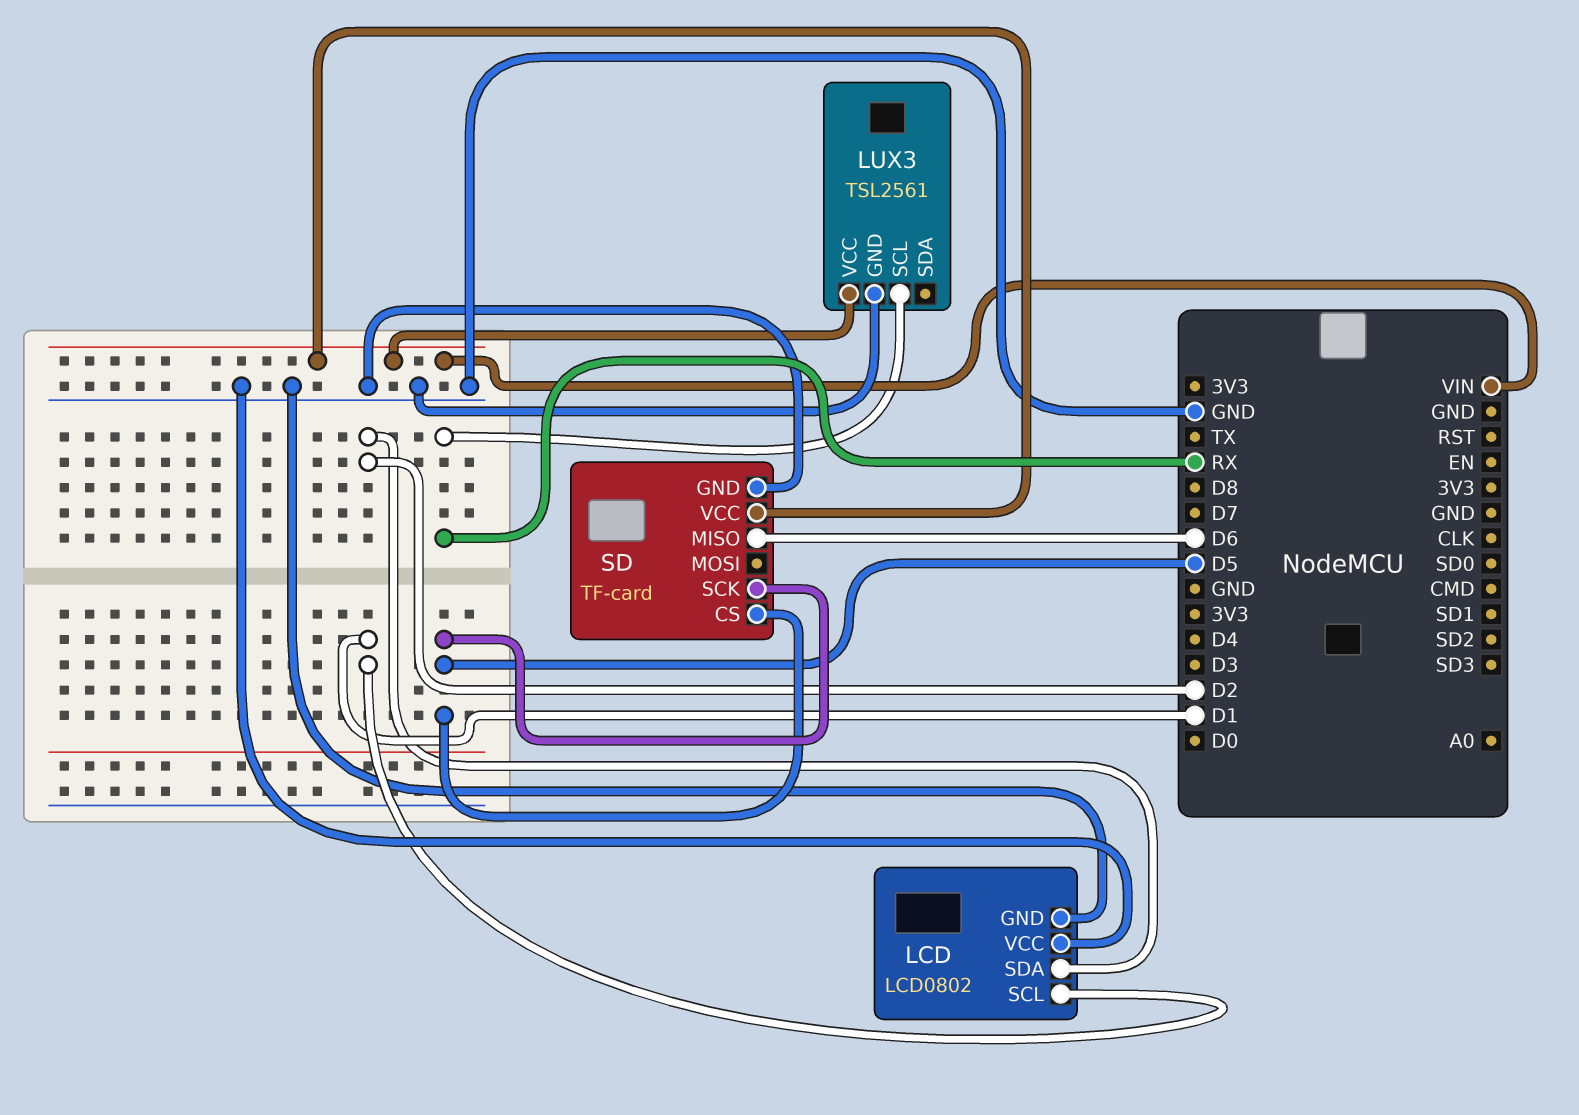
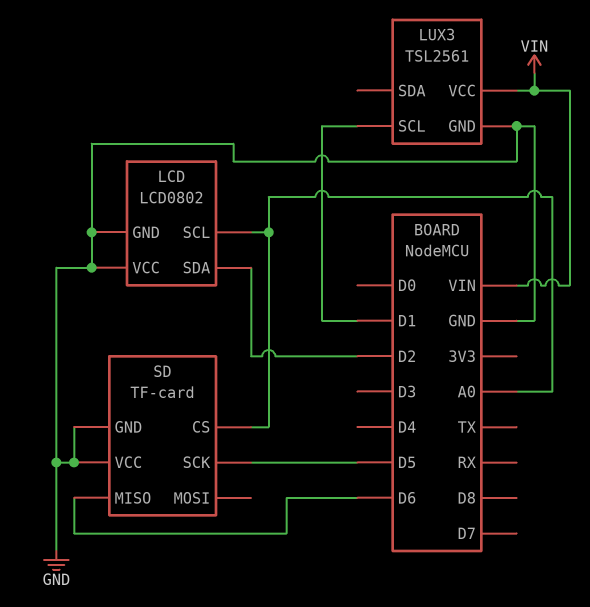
LCD pin SCL: D1 -> A0
LUX3 pin SCL: RX -> D1
SD pin CS: D5 -> A0
SD pin VCC: VIN -> GND

